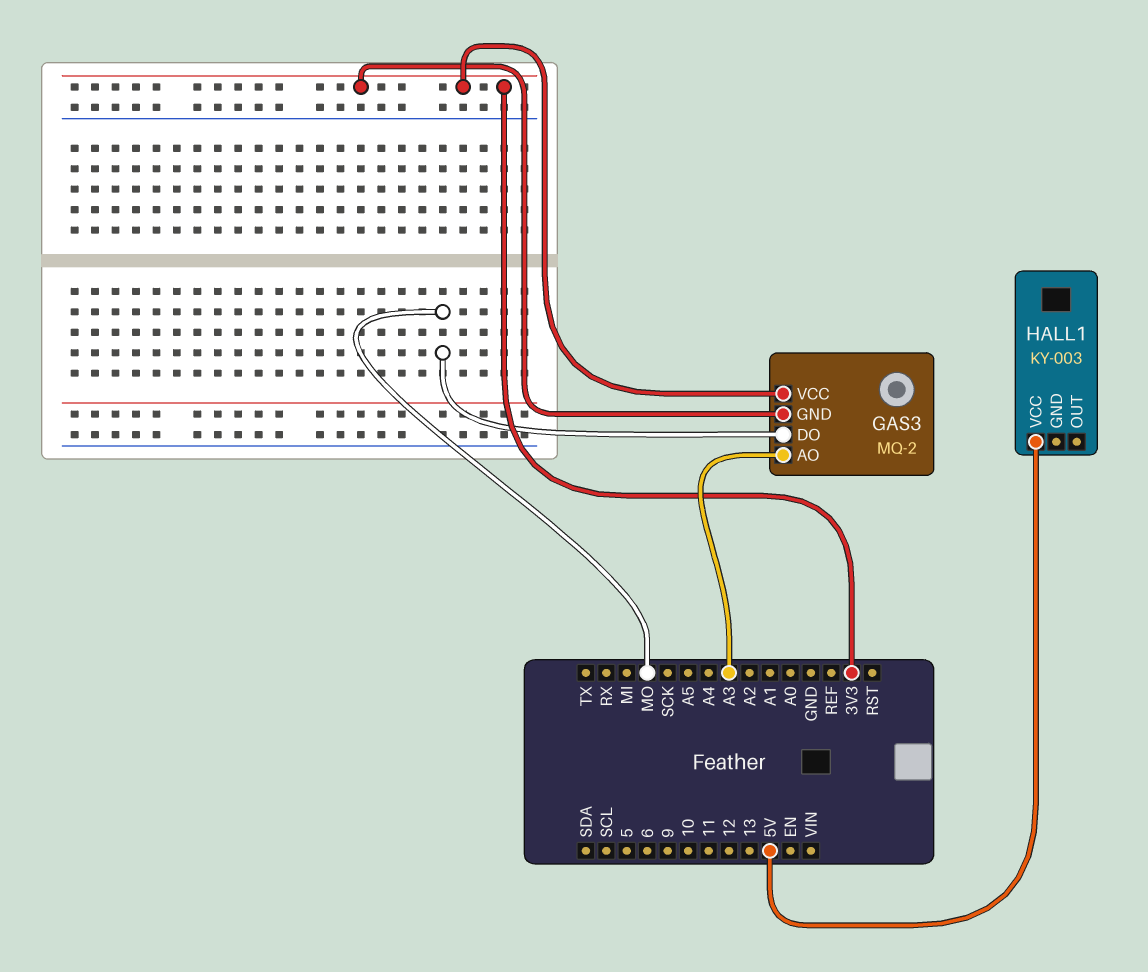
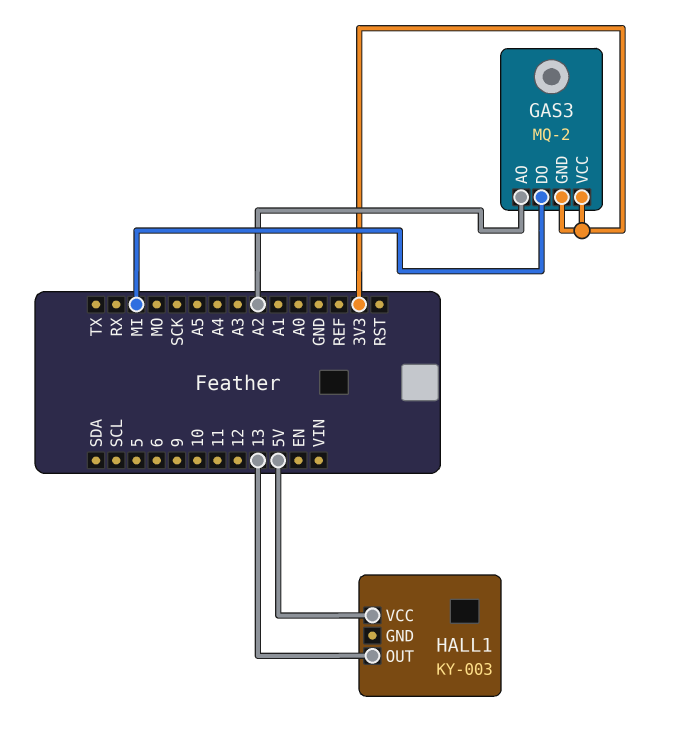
GAS3 pin AO: A3 -> A2
GAS3 pin DO: MO -> MI
HALL1 pin OUT: none -> 13

